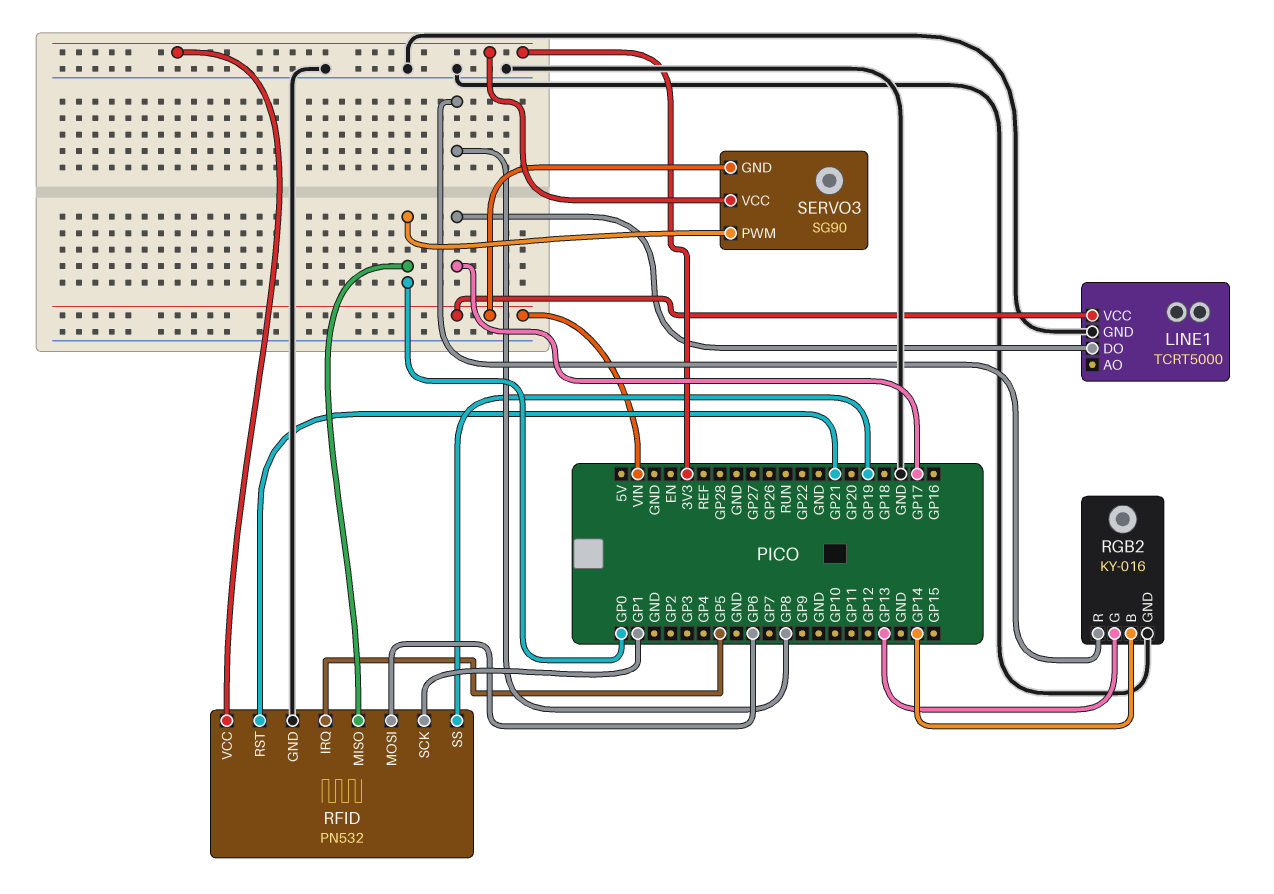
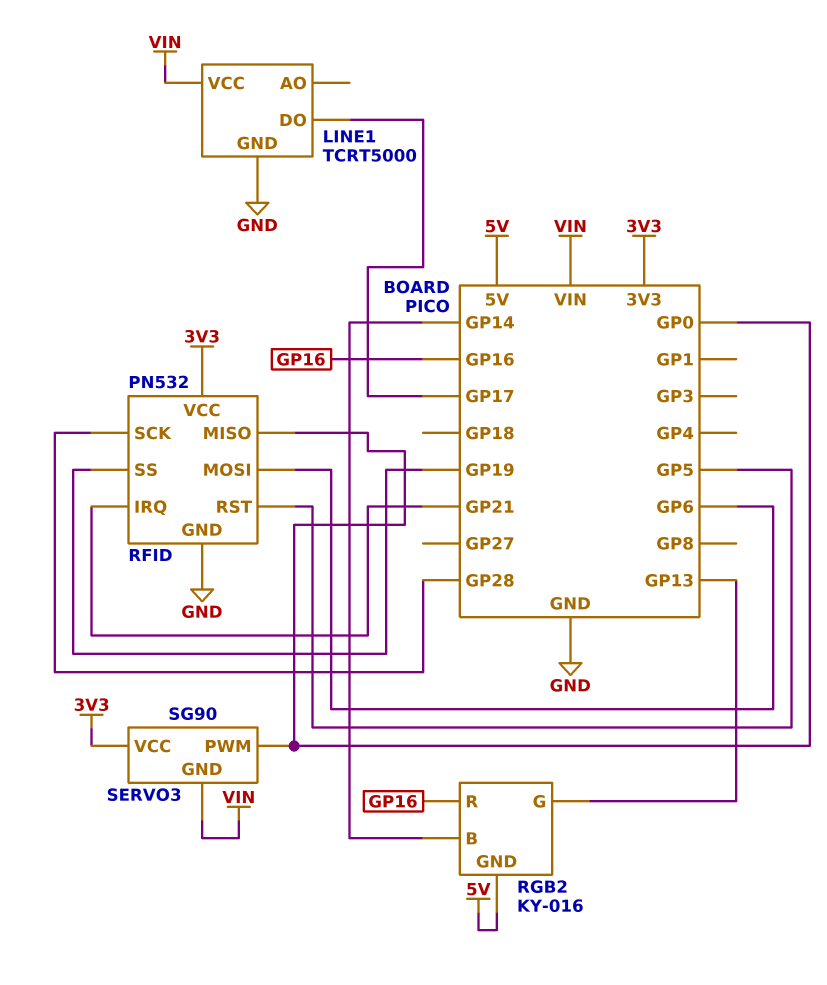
RFID pin IRQ: GP5 -> GP21
RFID pin RST: GP21 -> GP5
RFID pin SCK: GP1 -> GP28
RGB2 pin GND: GND -> 5V
RGB2 pin R: GP8 -> GP16

